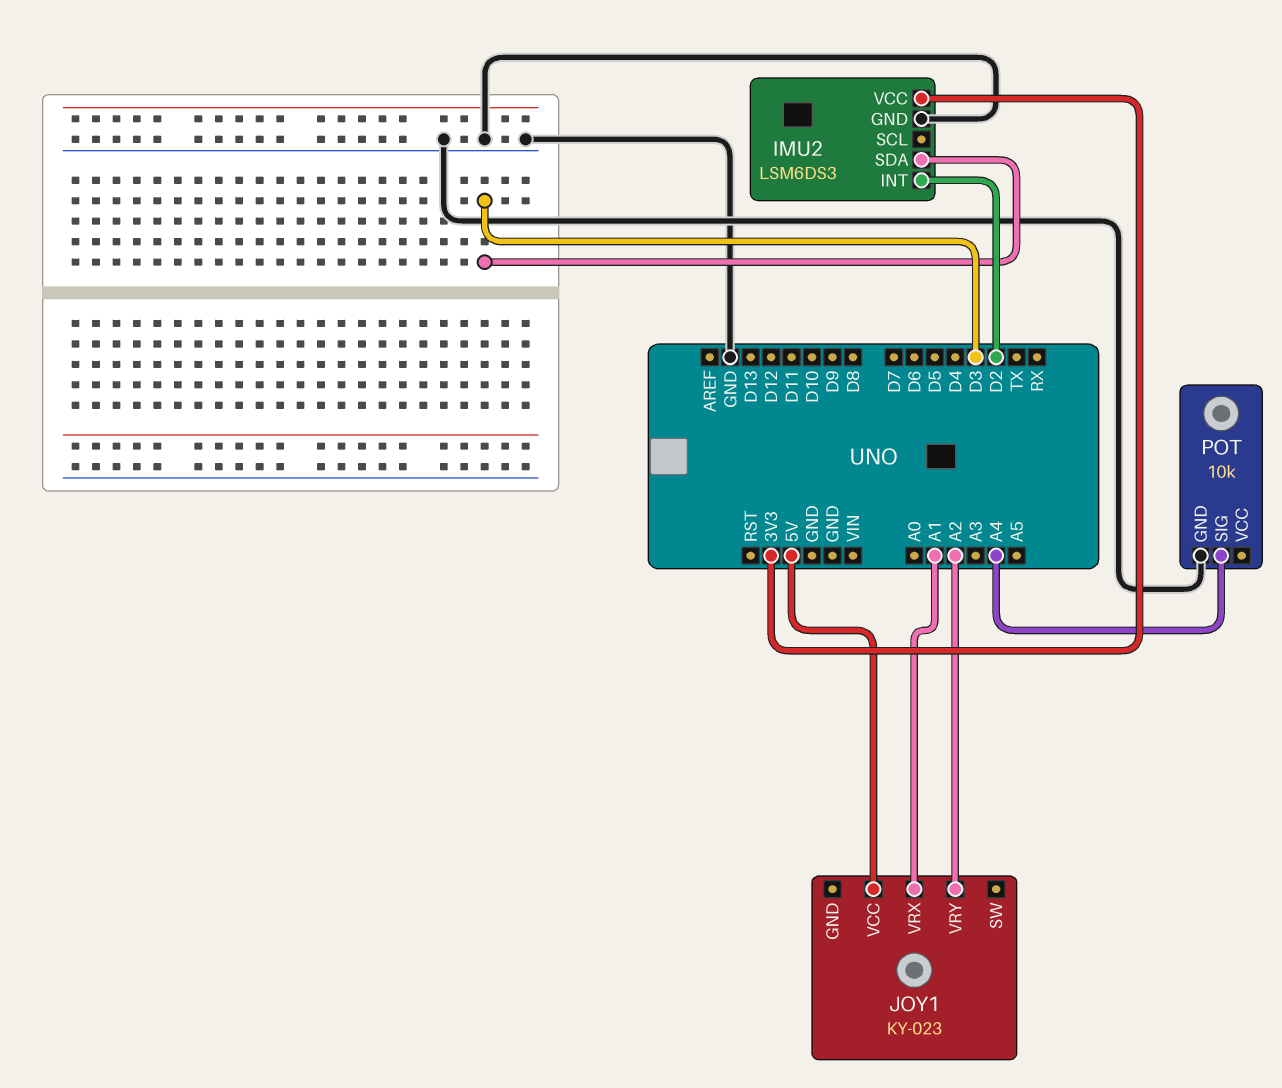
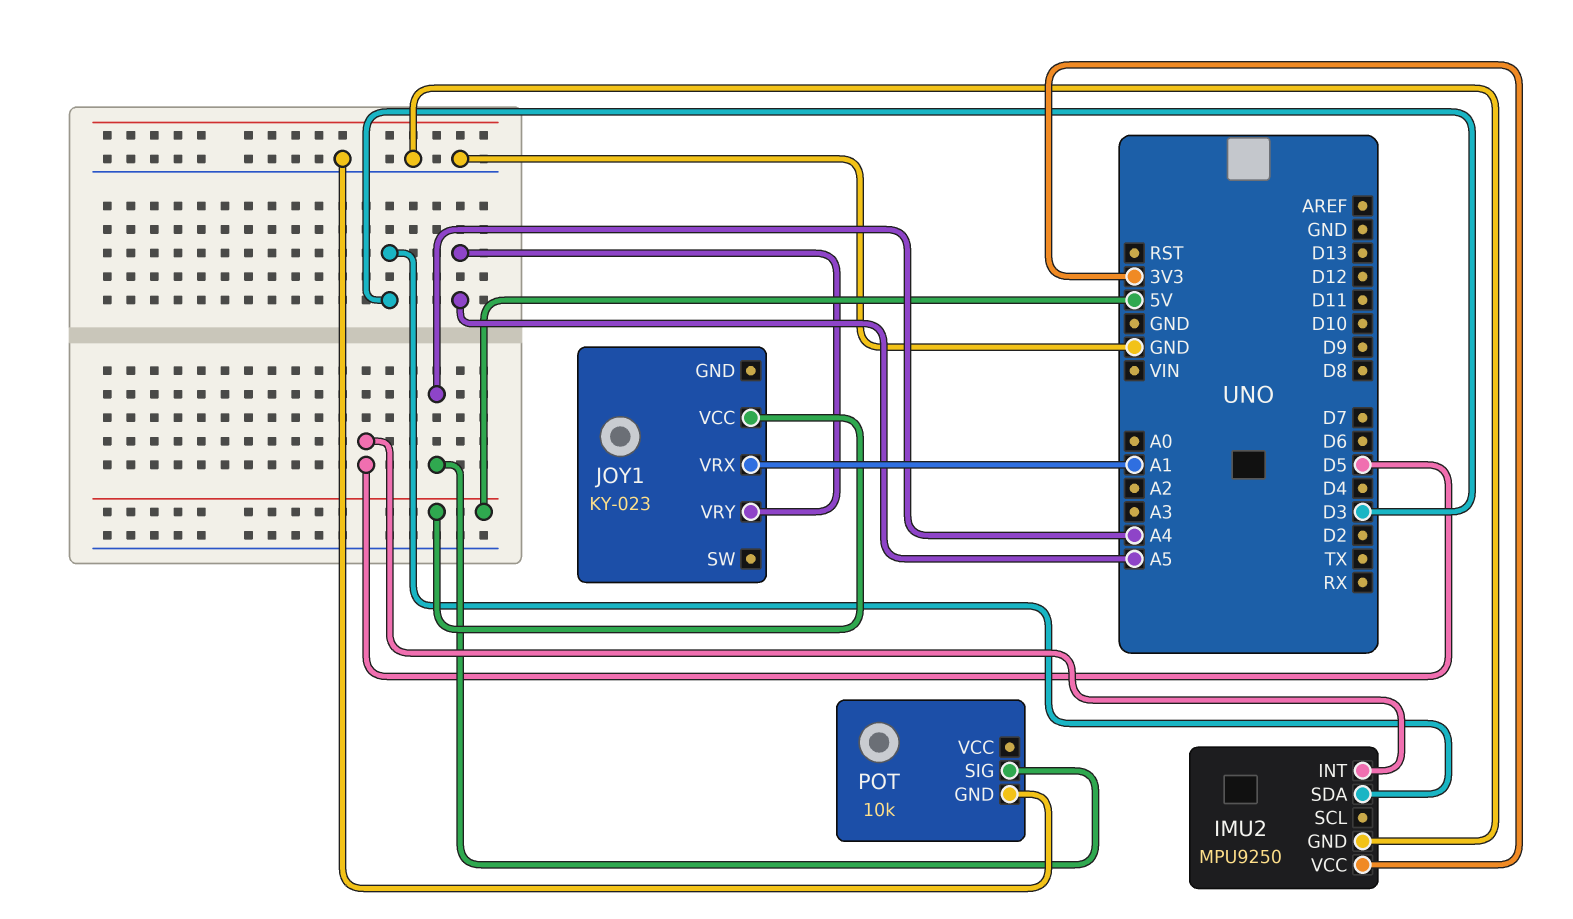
IMU2: LSM6DS3 -> MPU9250
IMU2 pin INT: D2 -> D5
JOY1 pin VRY: A2 -> A5

